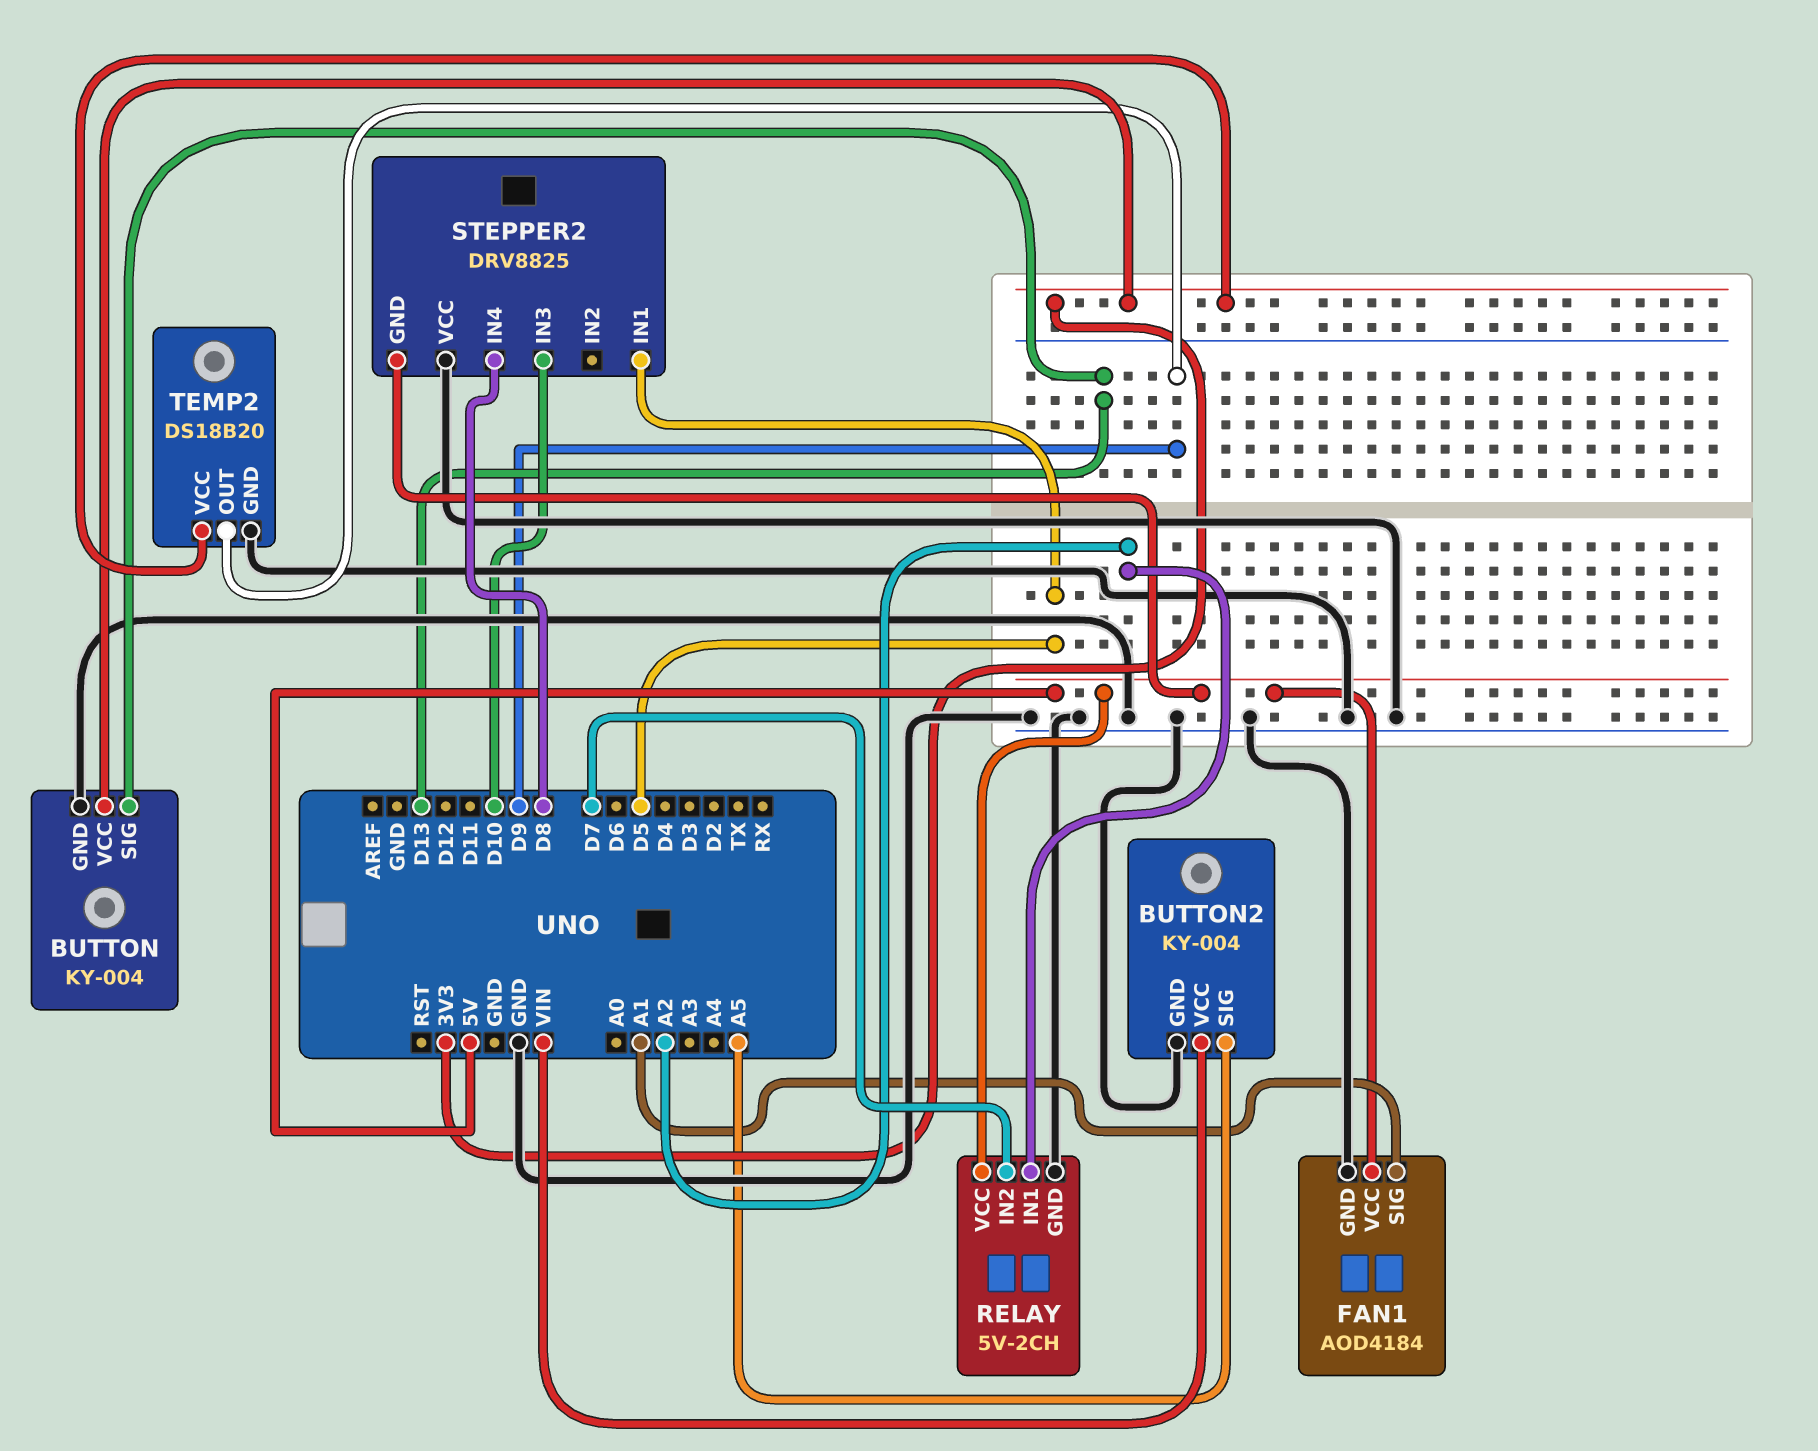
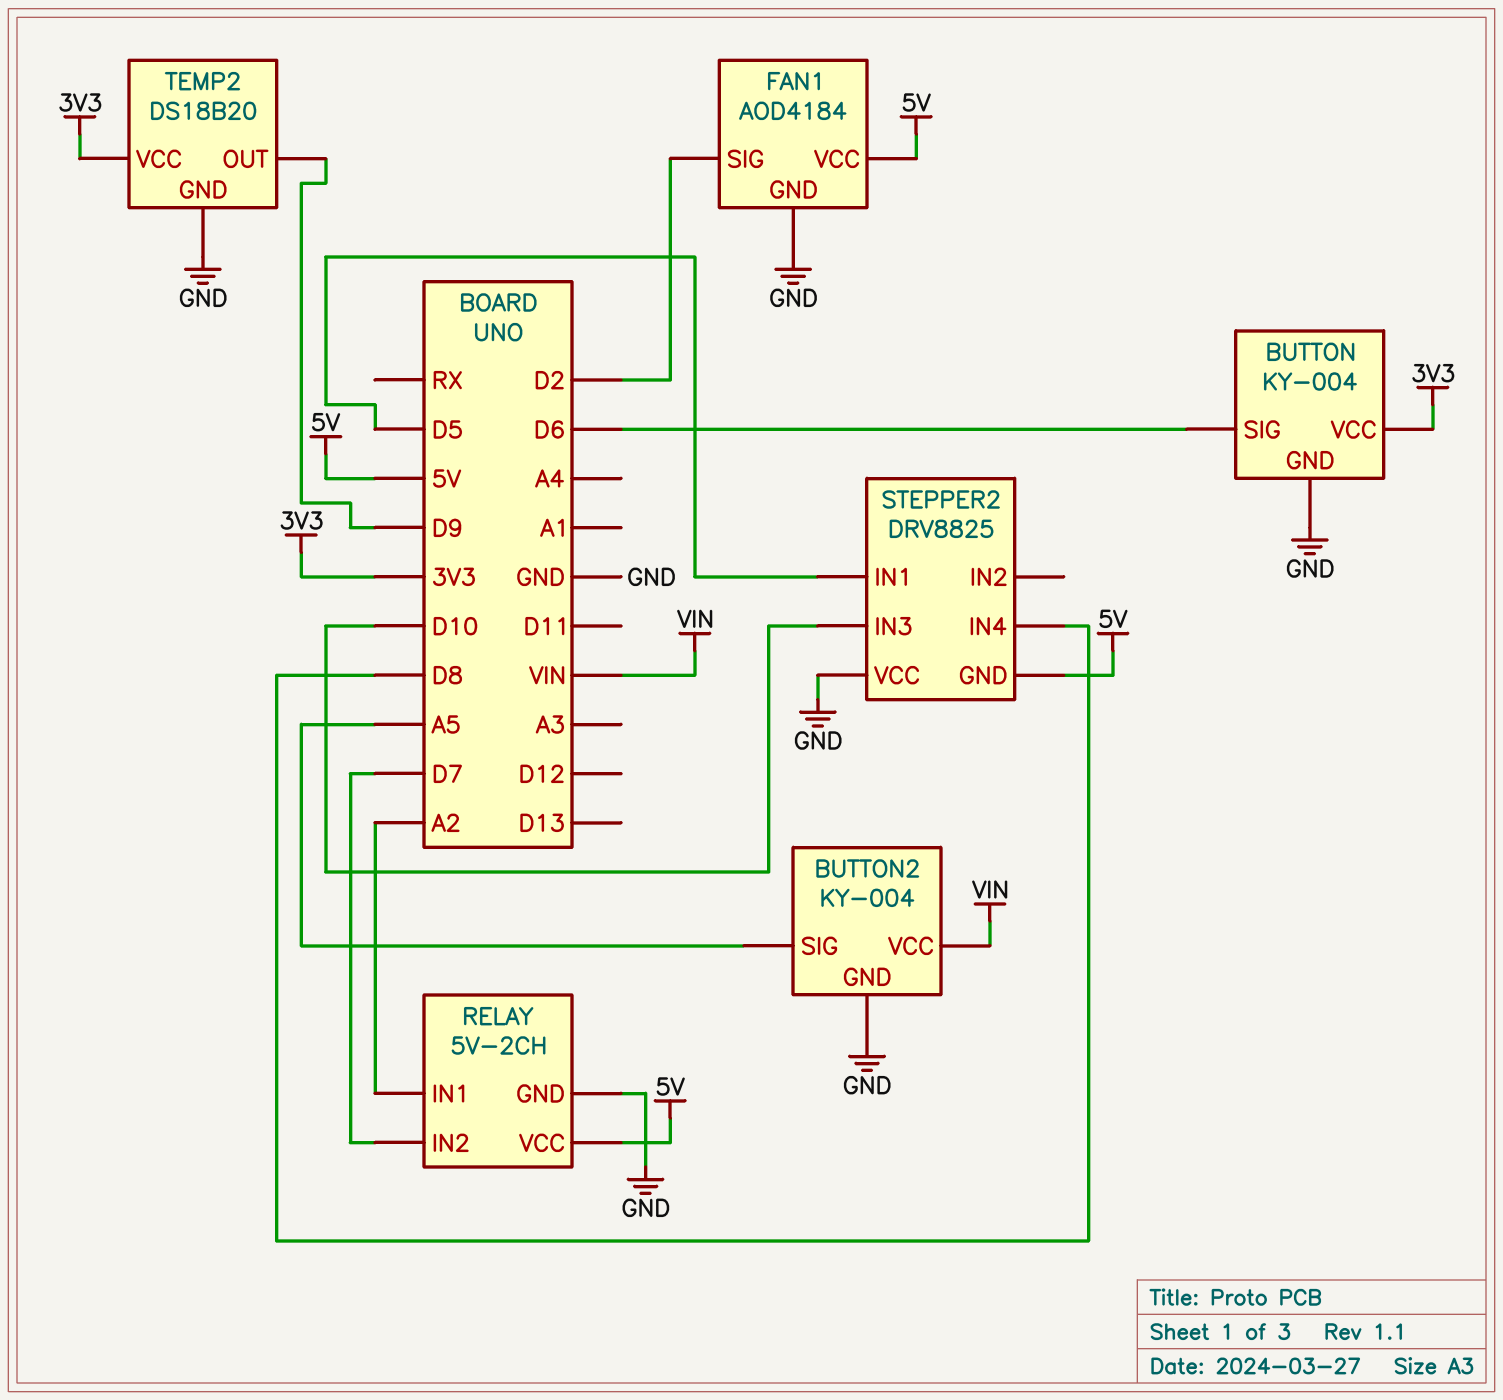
BUTTON pin SIG: D13 -> D6
FAN1 pin SIG: A1 -> D2

